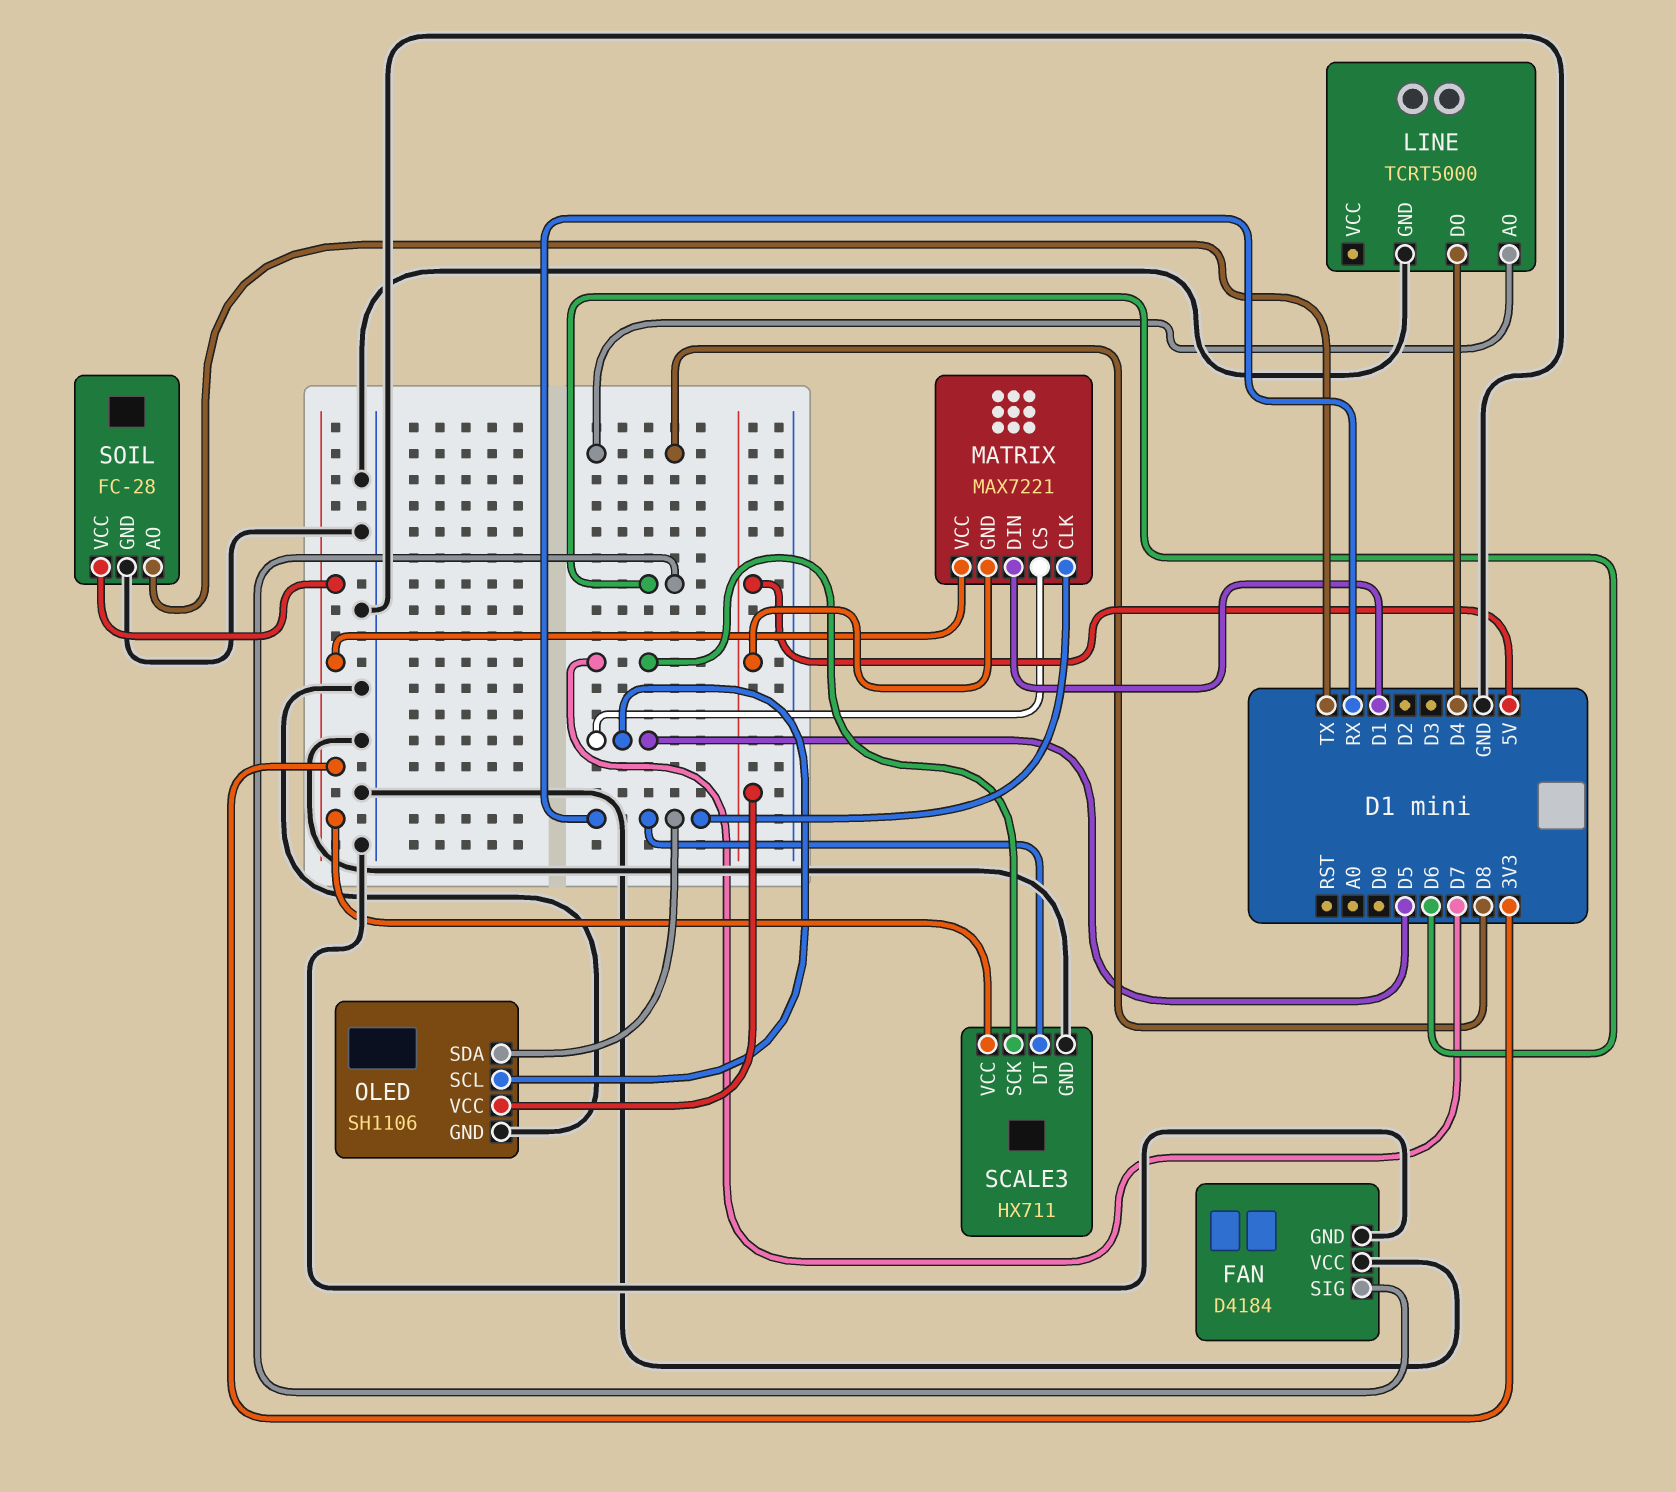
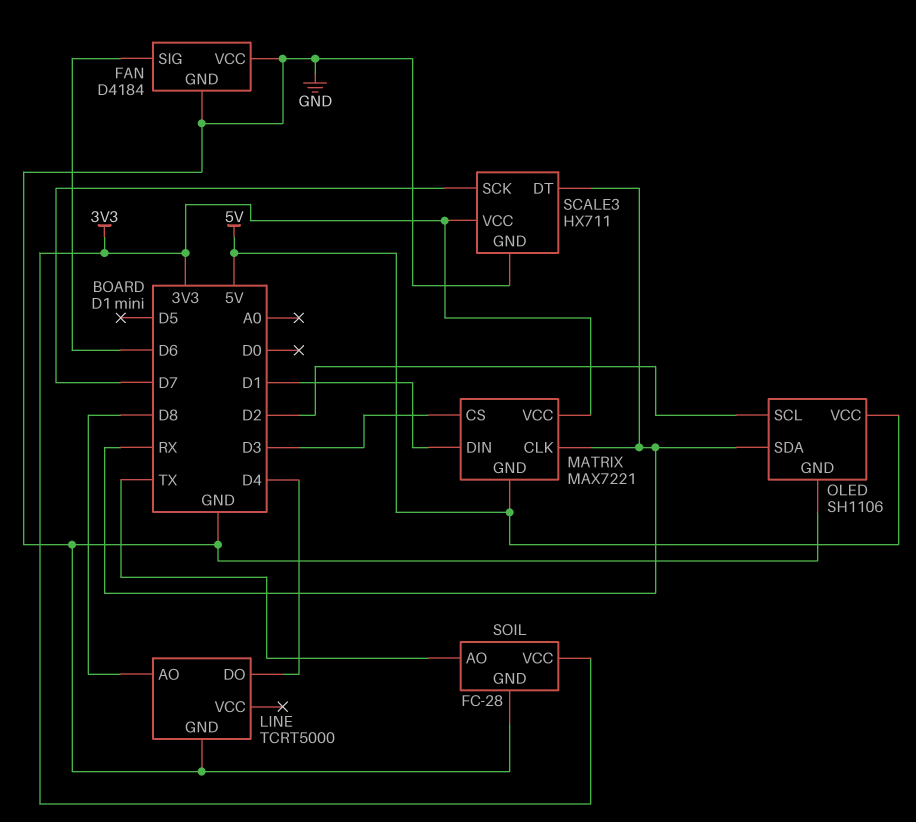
MATRIX pin CS: D5 -> D3
OLED pin SCL: D5 -> D2

